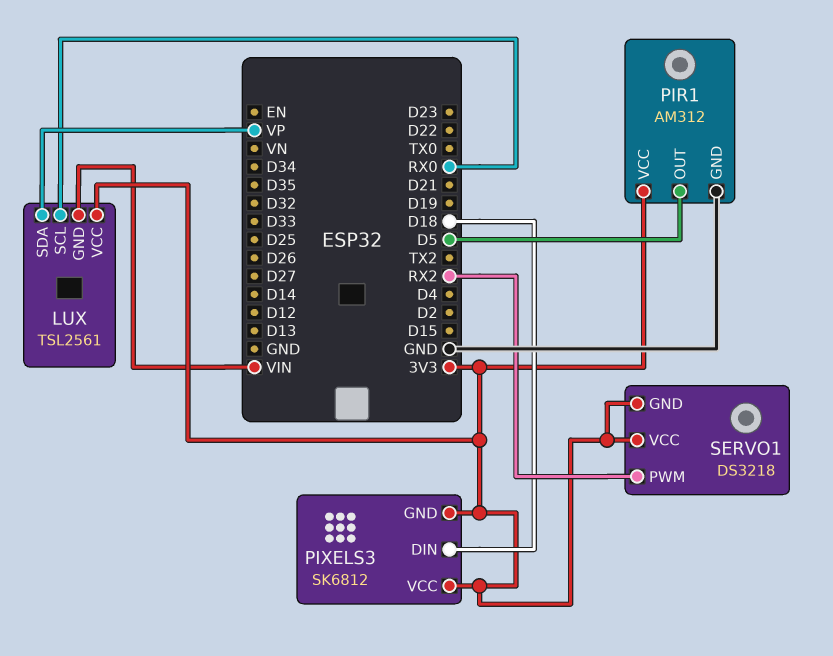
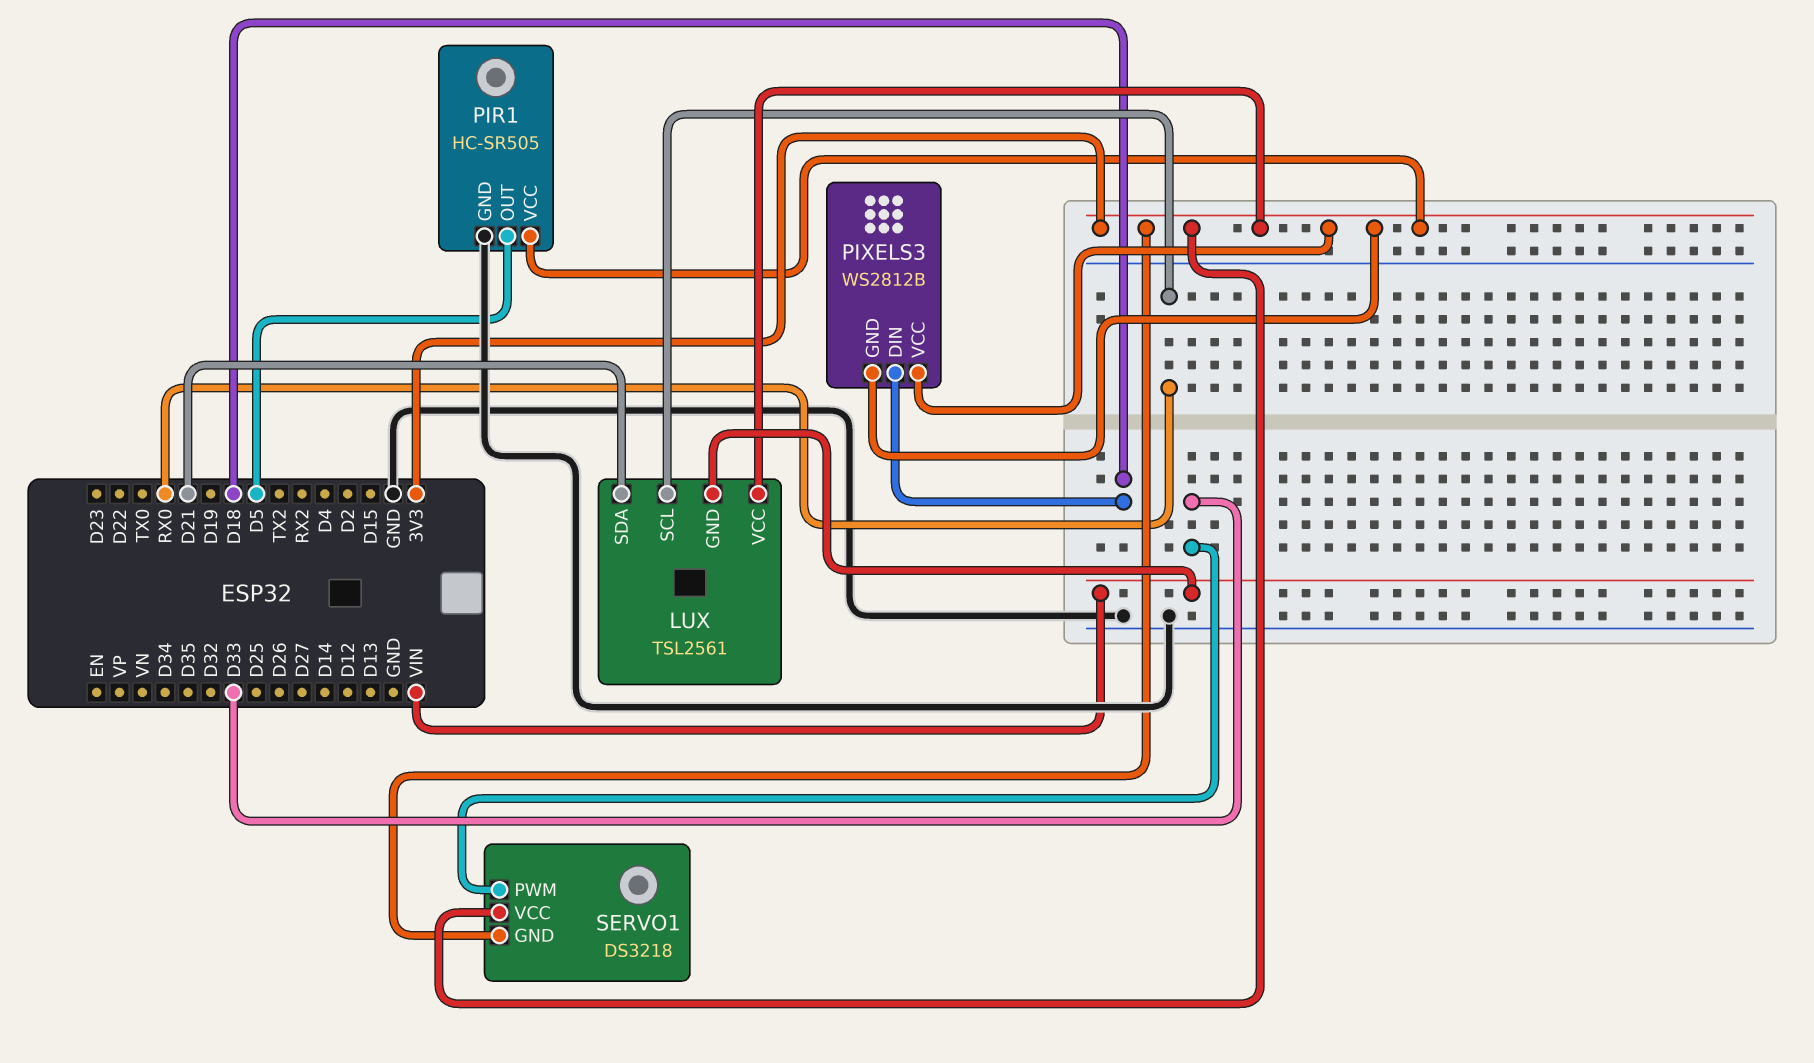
LUX pin SDA: VP -> D21
PIR1: AM312 -> HC-SR505
PIXELS3: SK6812 -> WS2812B
SERVO1 pin PWM: RX2 -> D33

